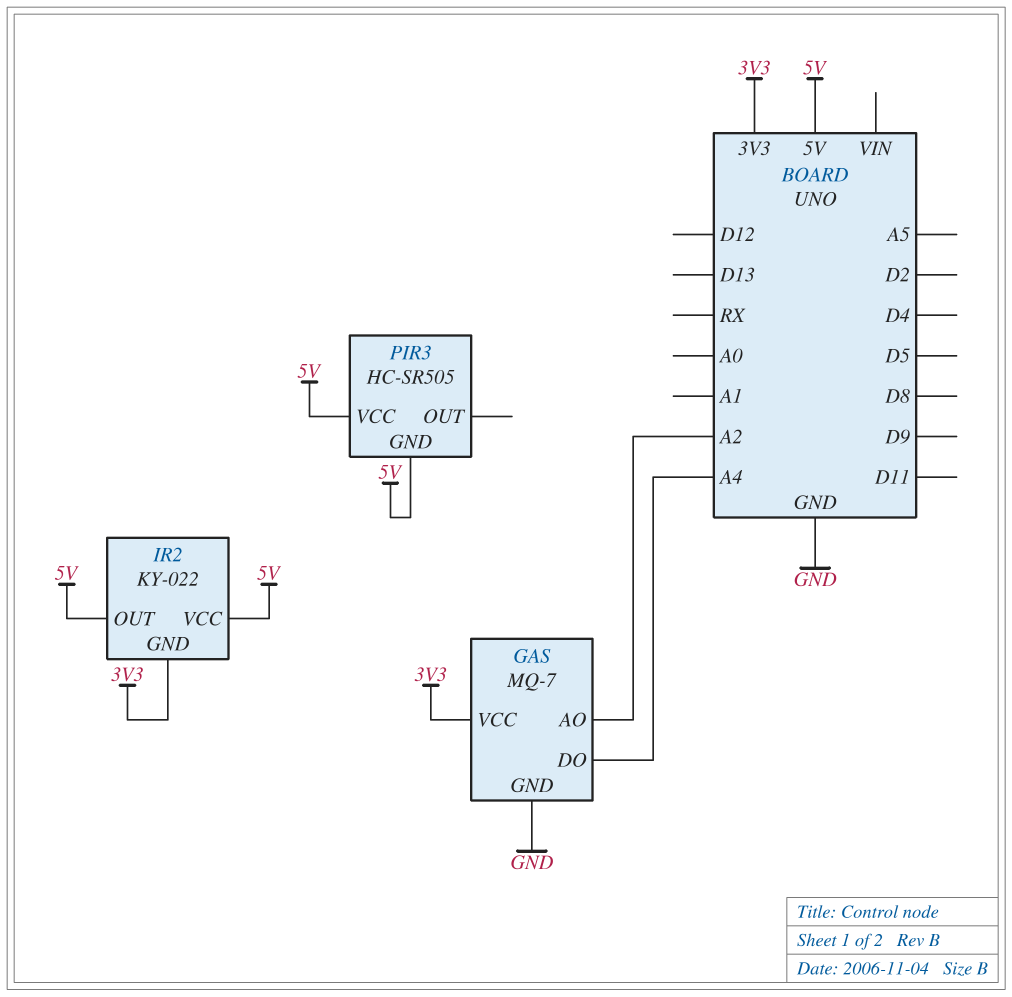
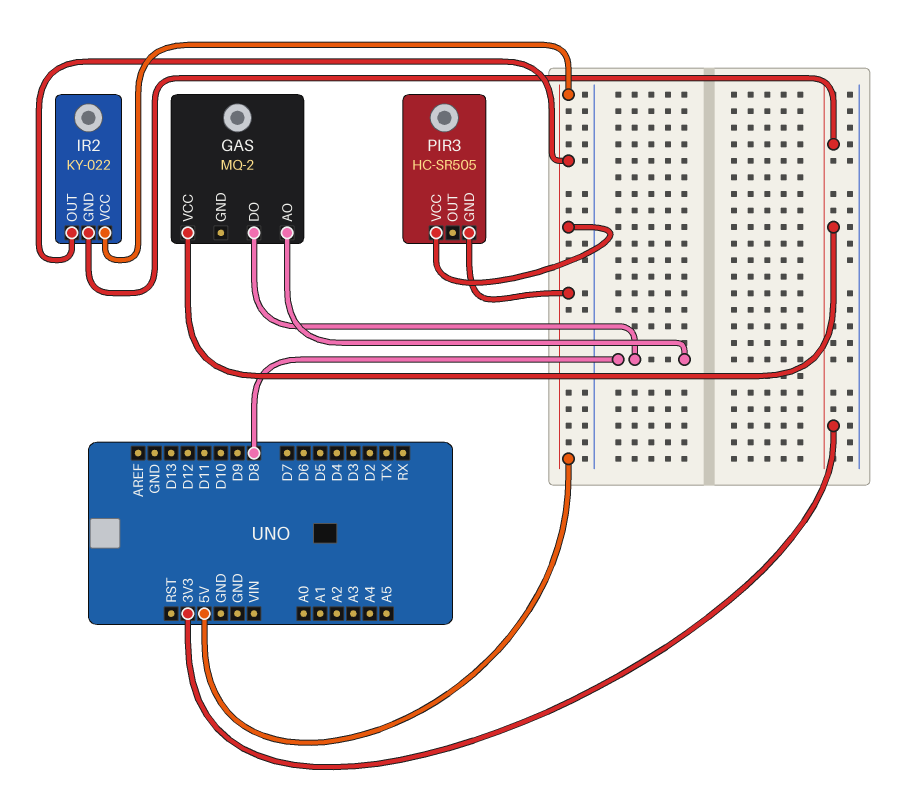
GAS: MQ-7 -> MQ-2
GAS pin AO: A2 -> D8
GAS pin DO: A4 -> D8
GAS pin GND: GND -> none

